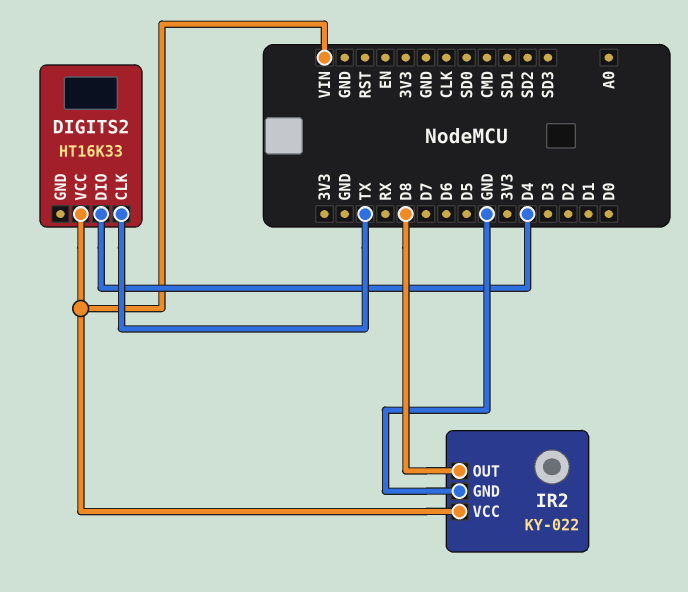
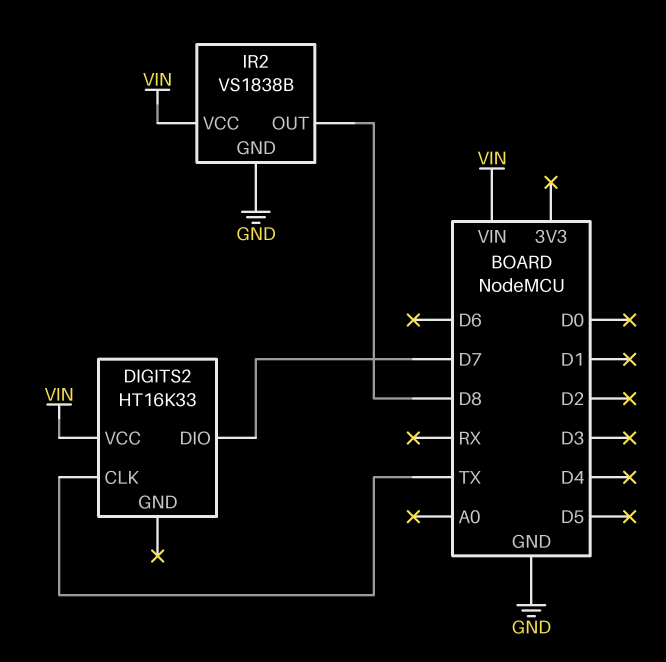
DIGITS2 pin DIO: D4 -> D7
IR2: KY-022 -> VS1838B

